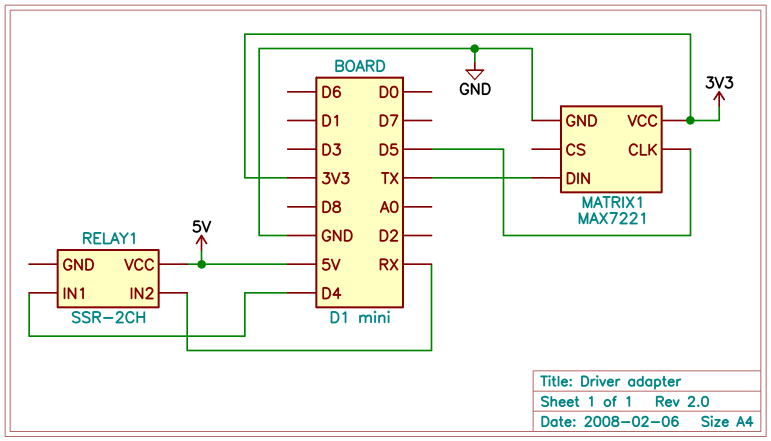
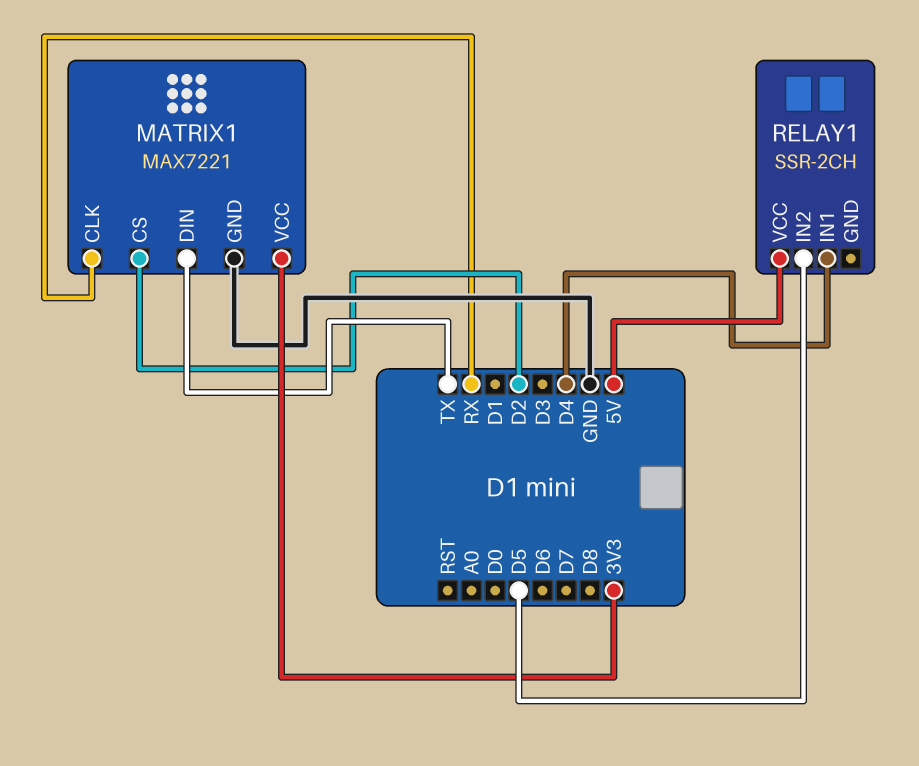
MATRIX1 pin CLK: D5 -> RX
MATRIX1 pin CS: none -> D2
RELAY1 pin IN2: RX -> D5

